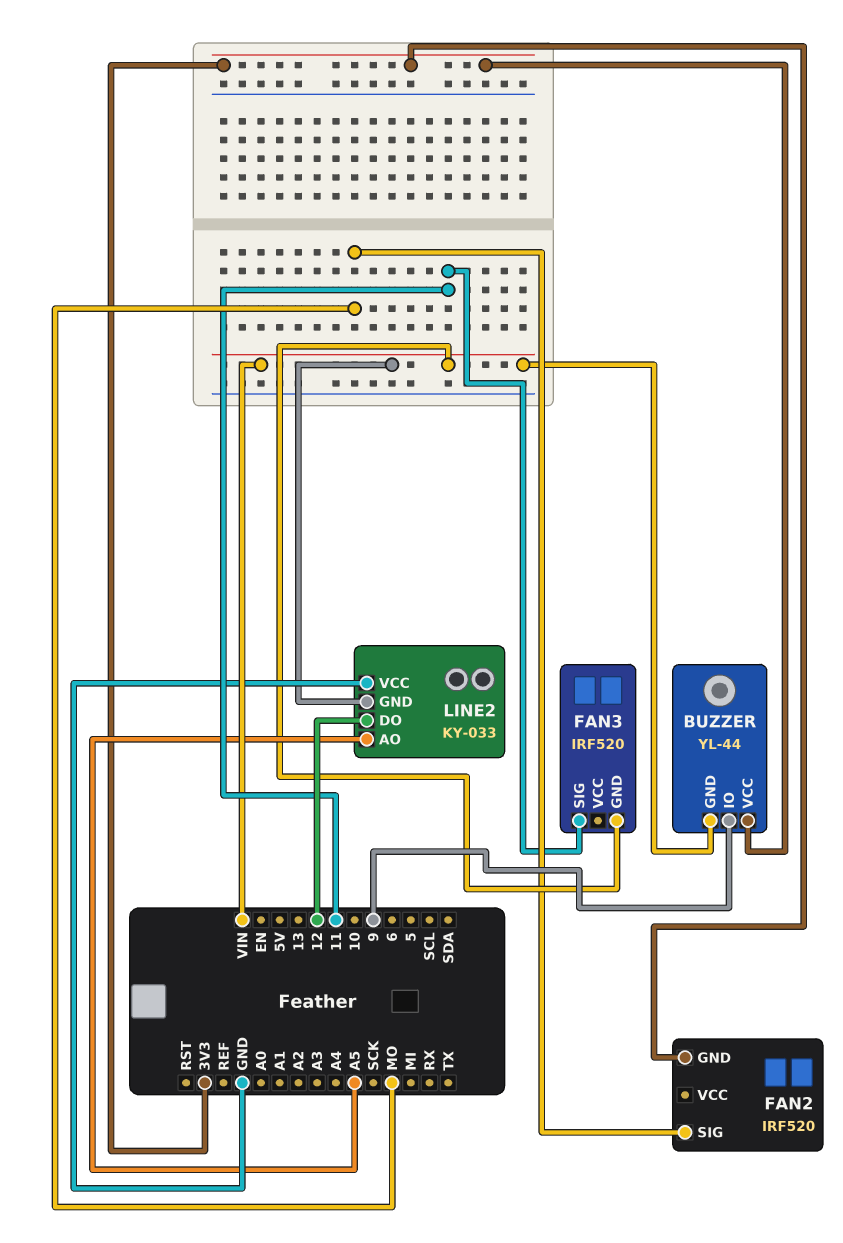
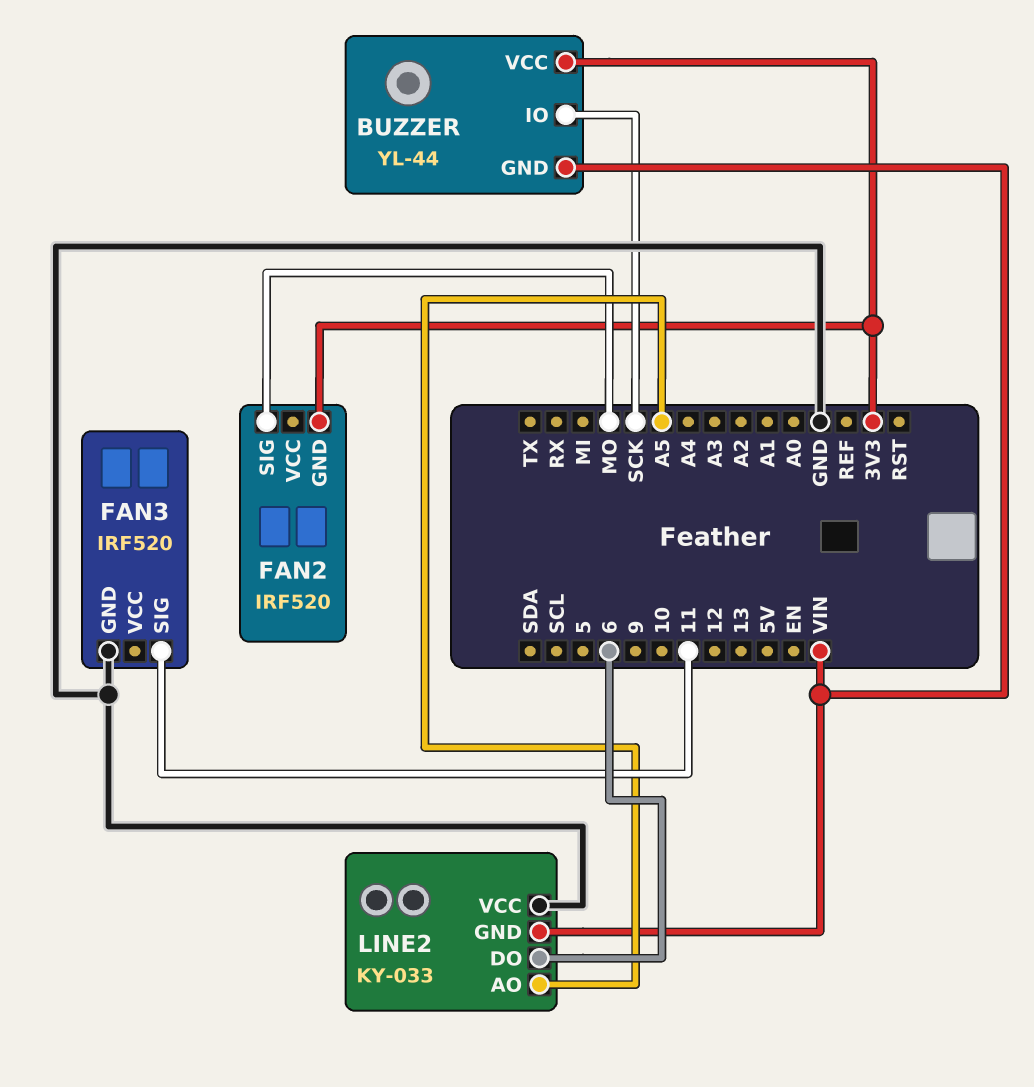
BUZZER pin IO: 9 -> SCK
FAN3 pin GND: VIN -> GND
LINE2 pin DO: 12 -> 6

